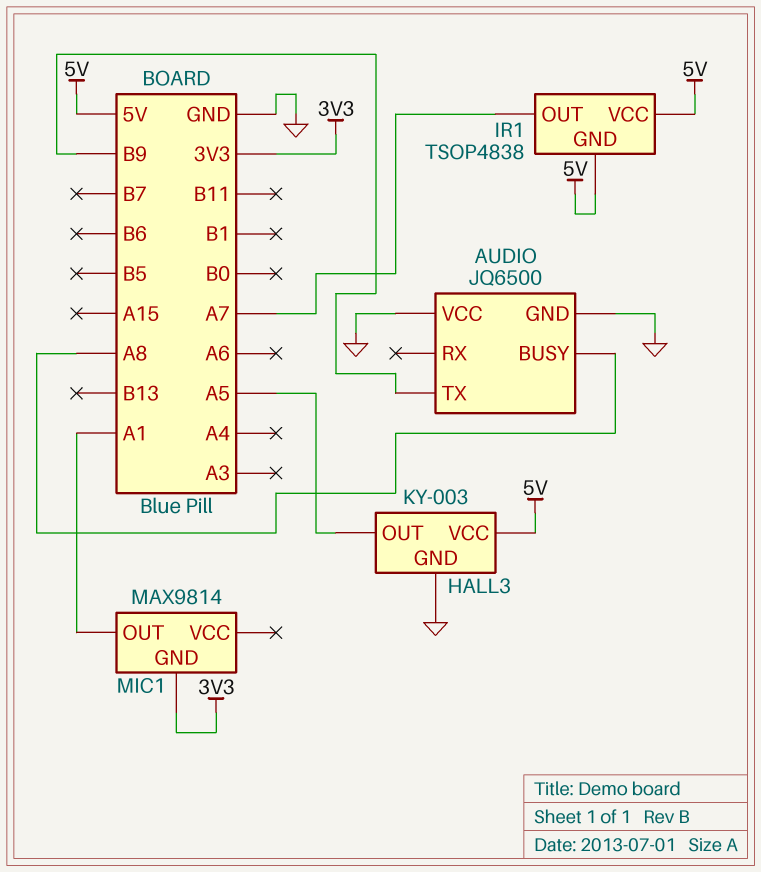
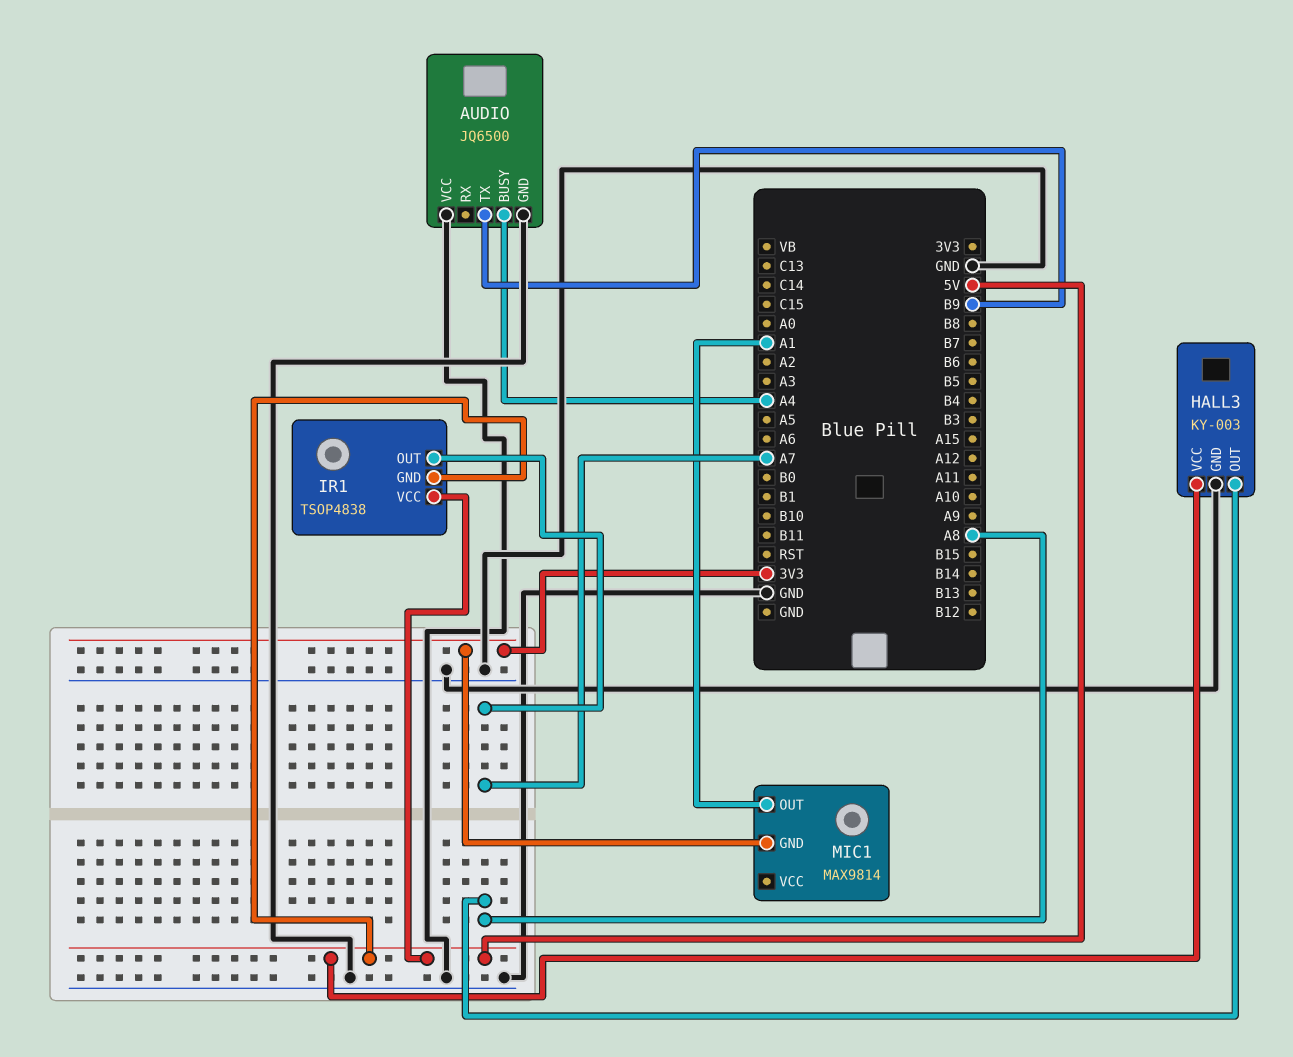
AUDIO pin BUSY: A8 -> A4
HALL3 pin OUT: A5 -> A8

